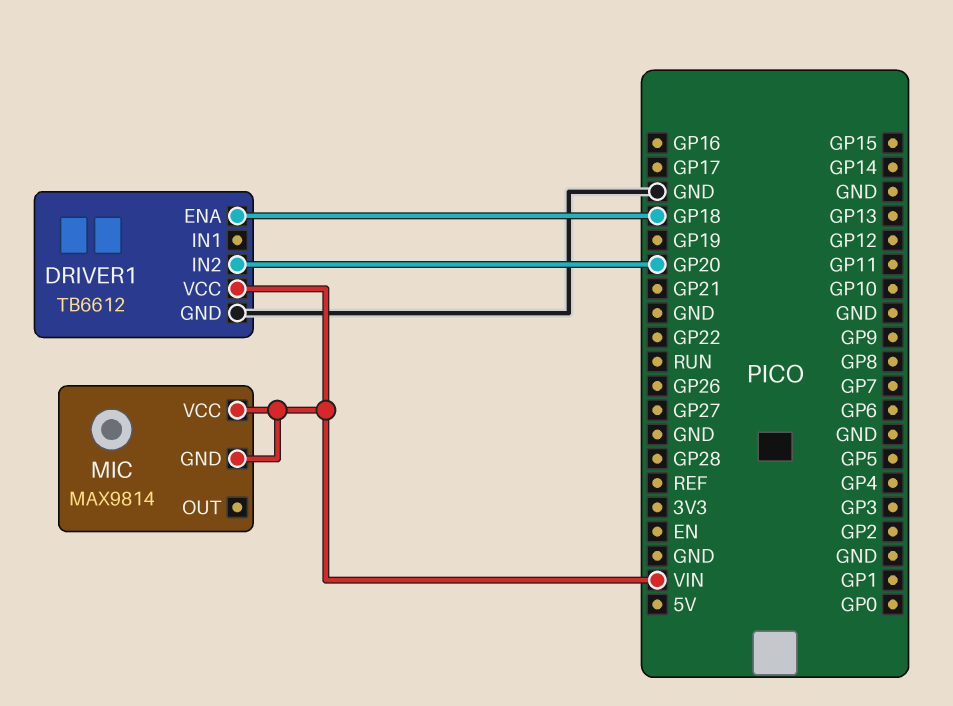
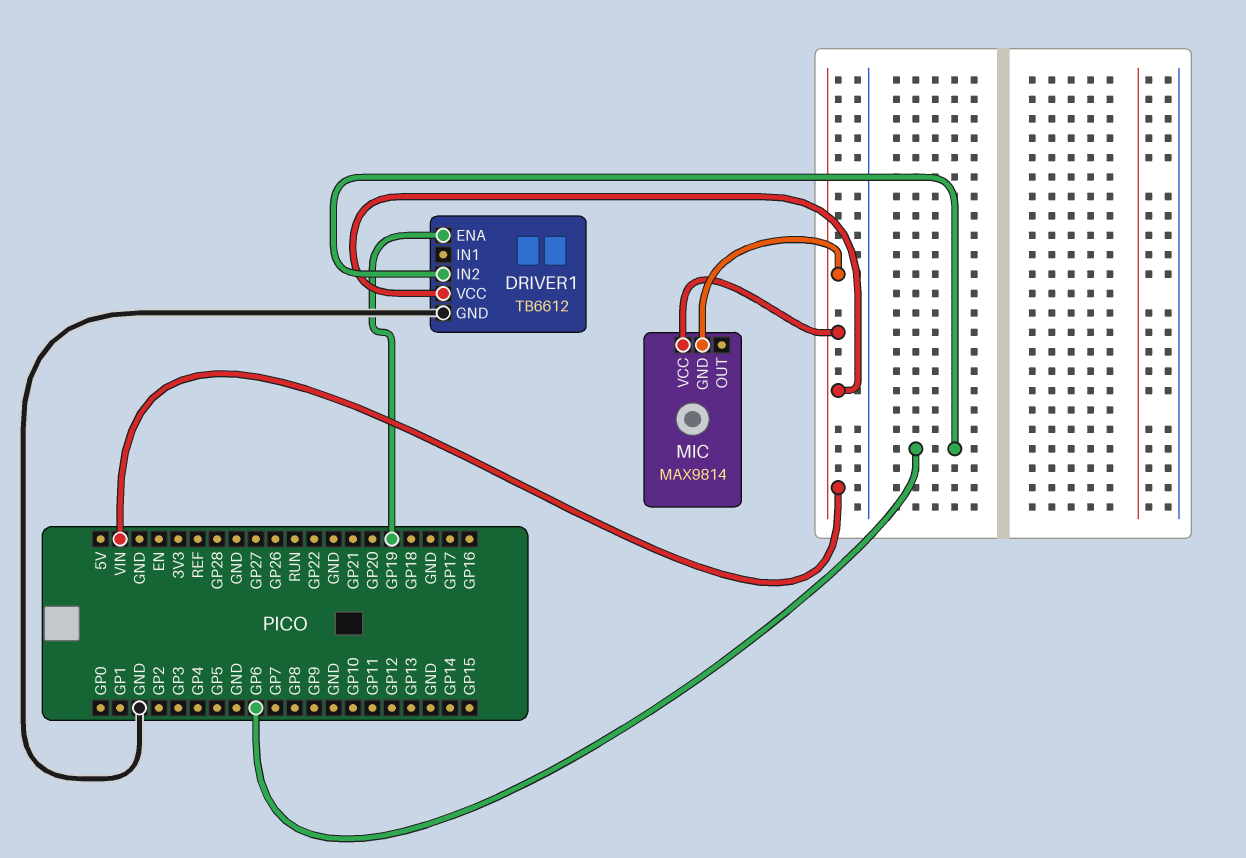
DRIVER1 pin ENA: GP18 -> GP19
DRIVER1 pin IN2: GP20 -> GP6

